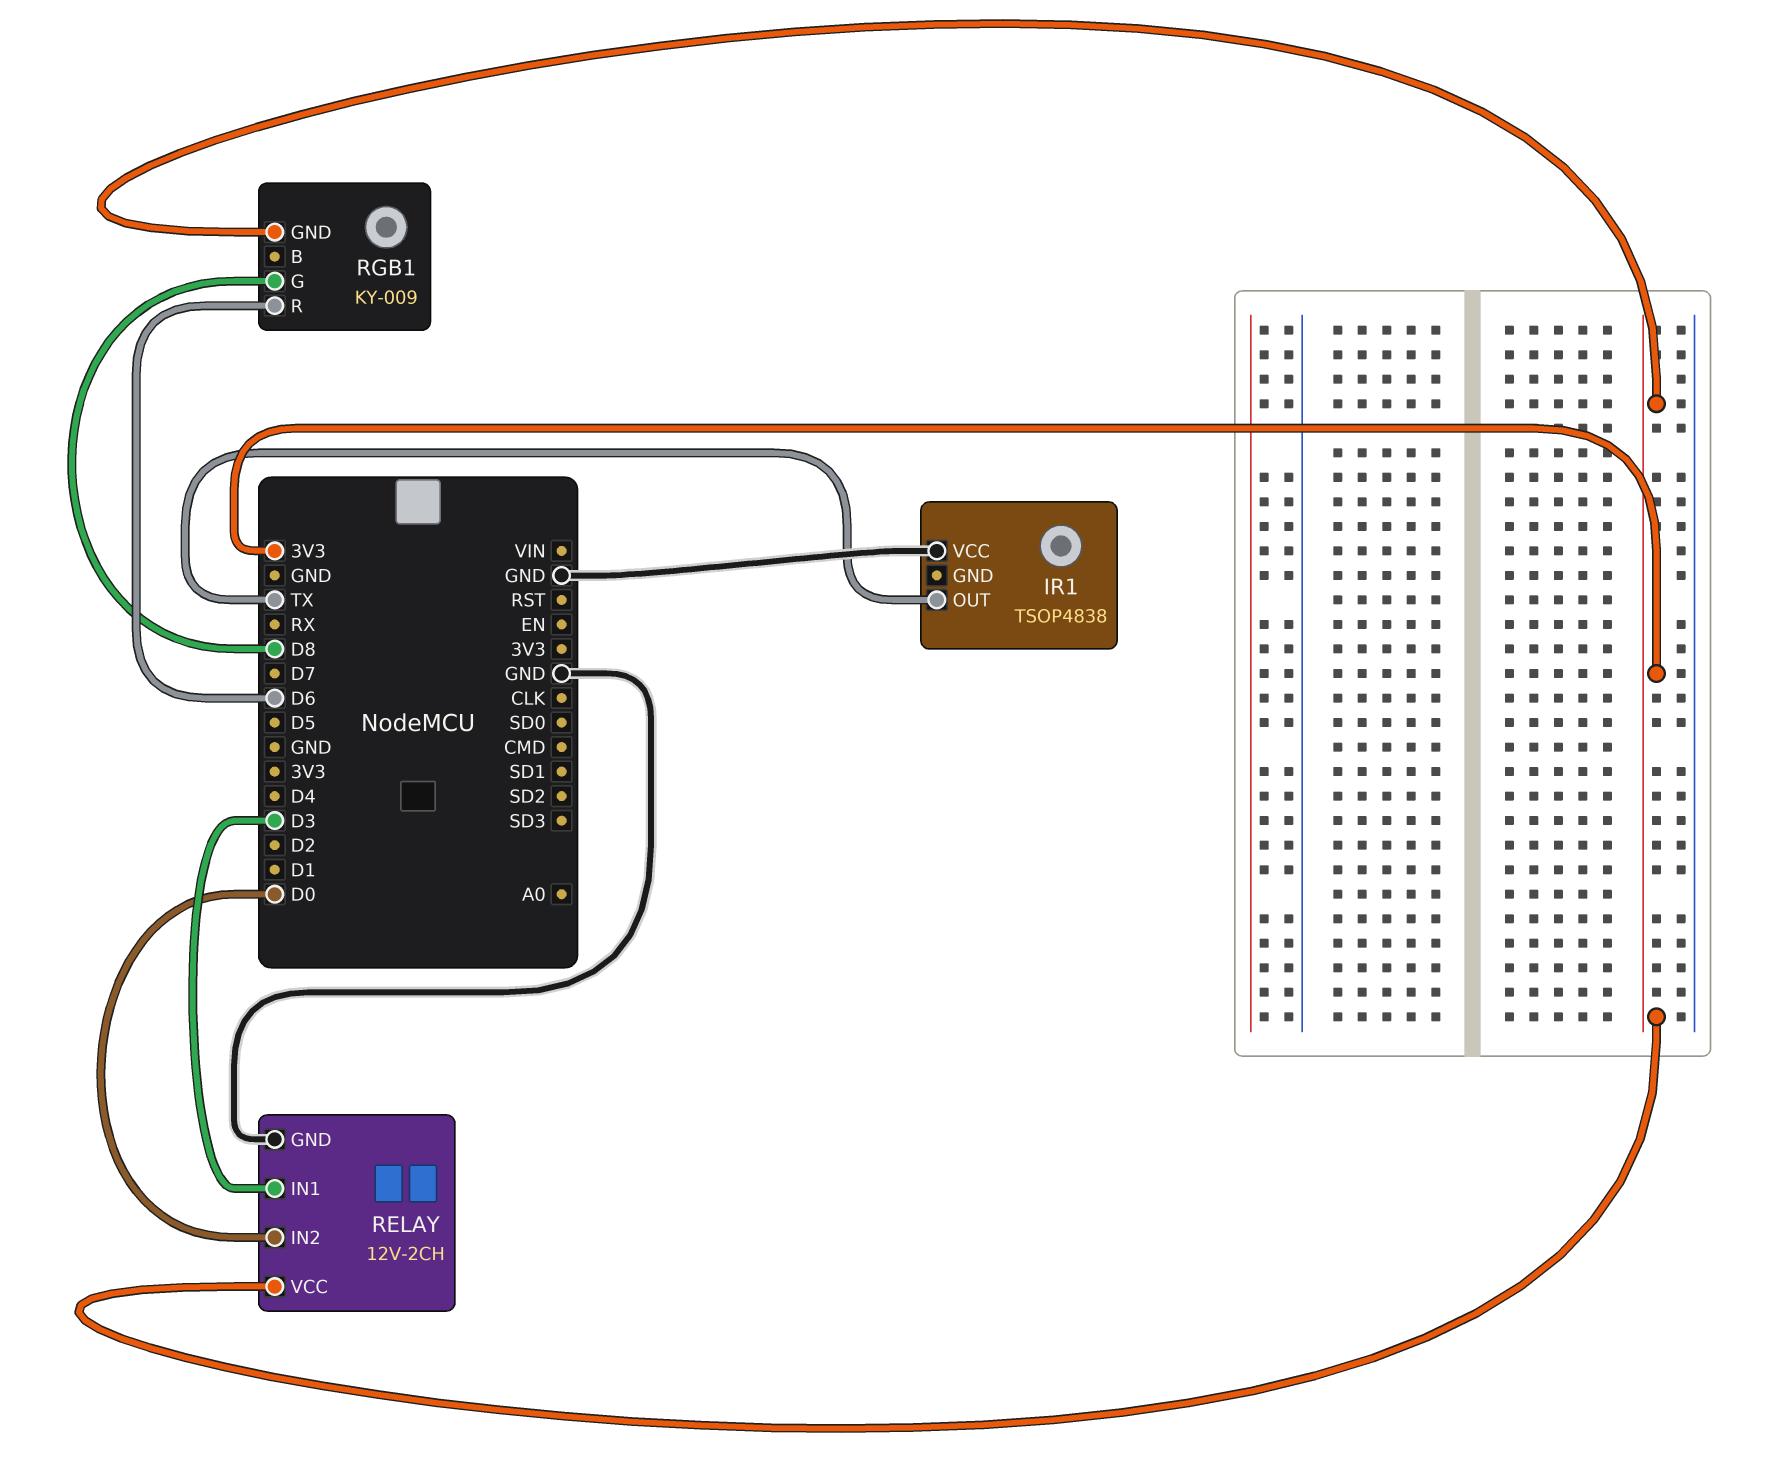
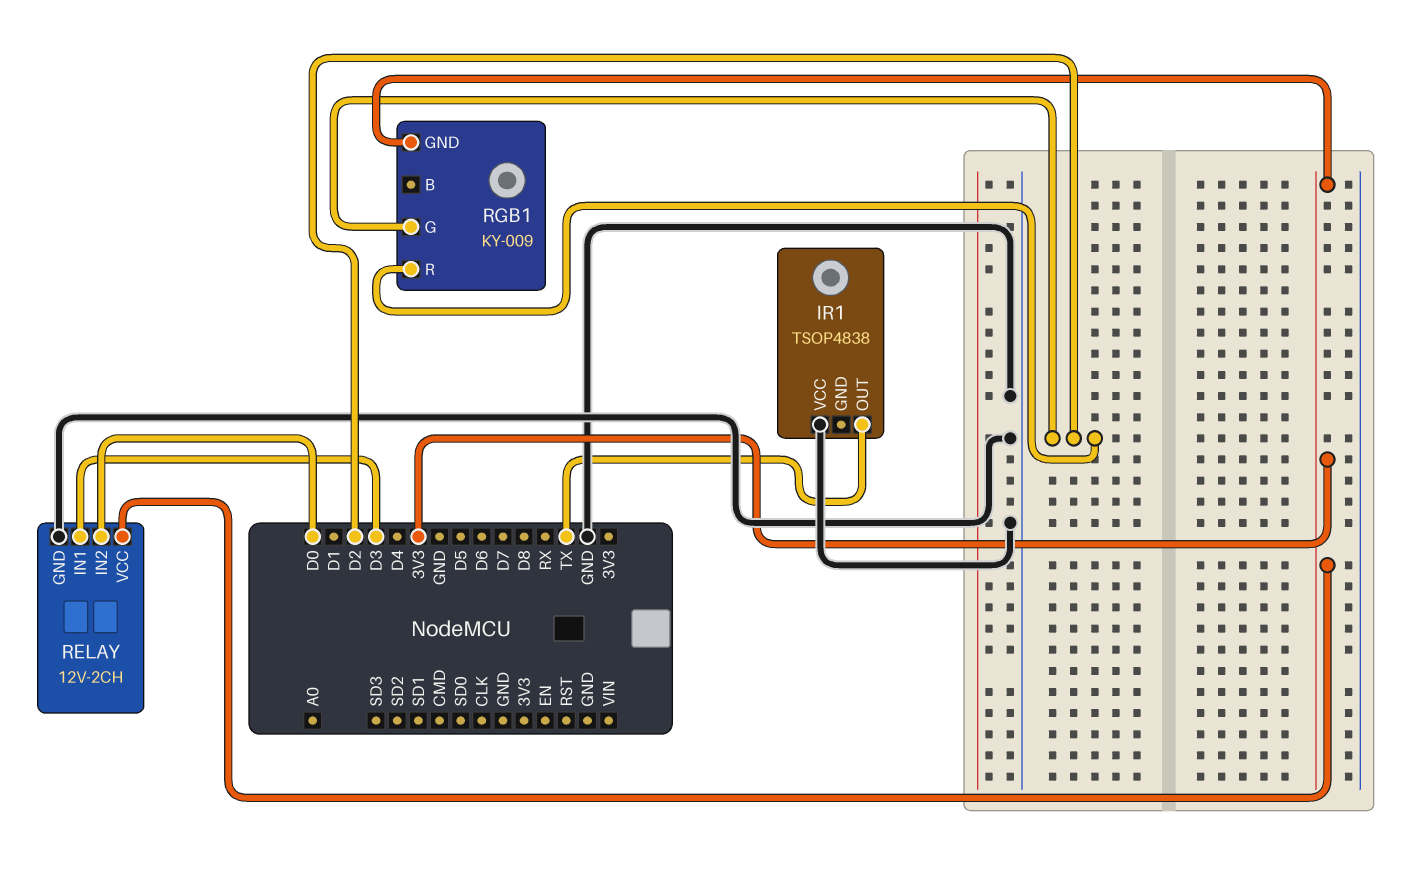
RGB1 pin G: D8 -> D2
RGB1 pin R: D6 -> D2

